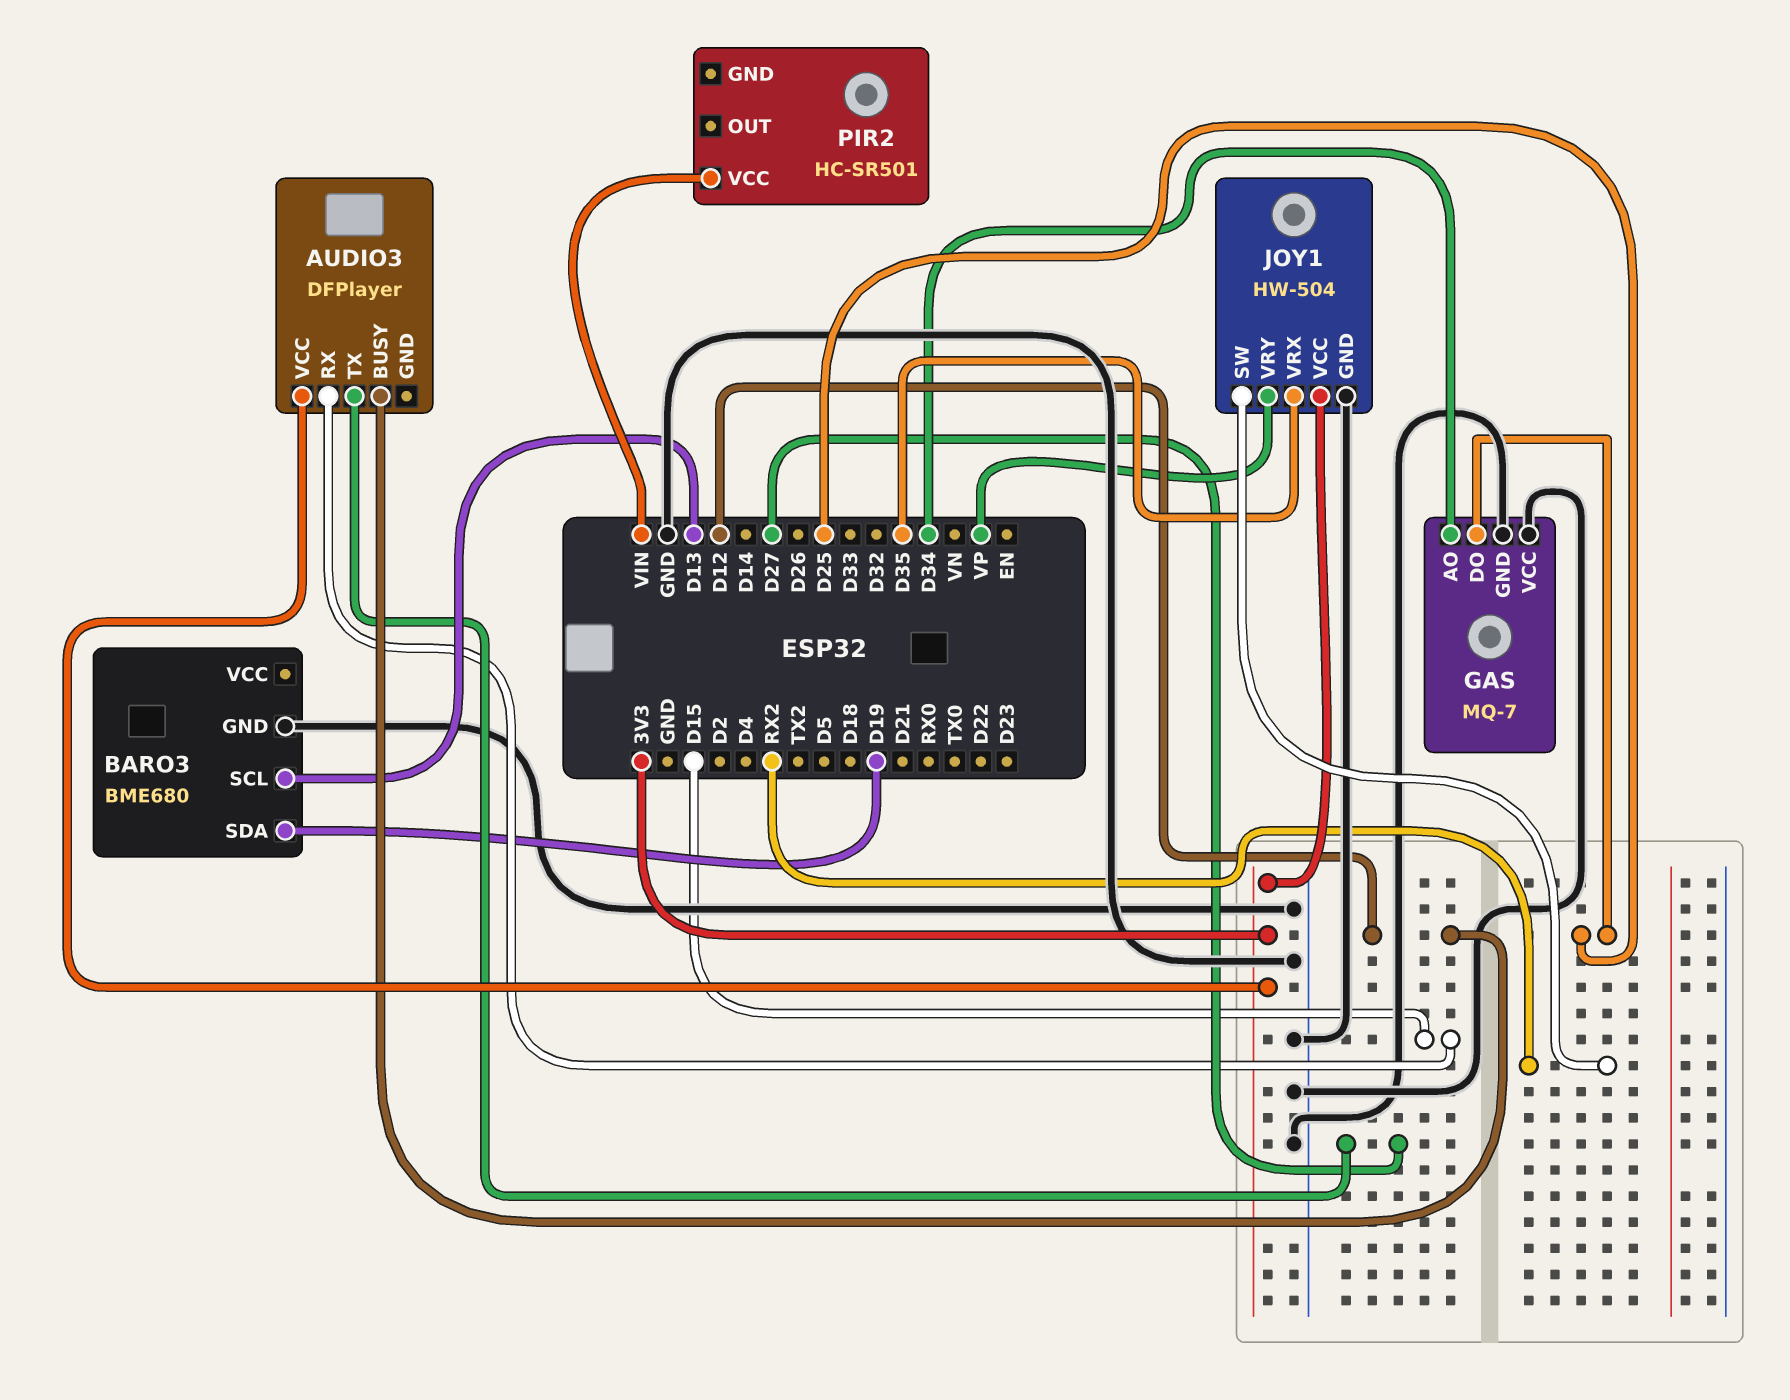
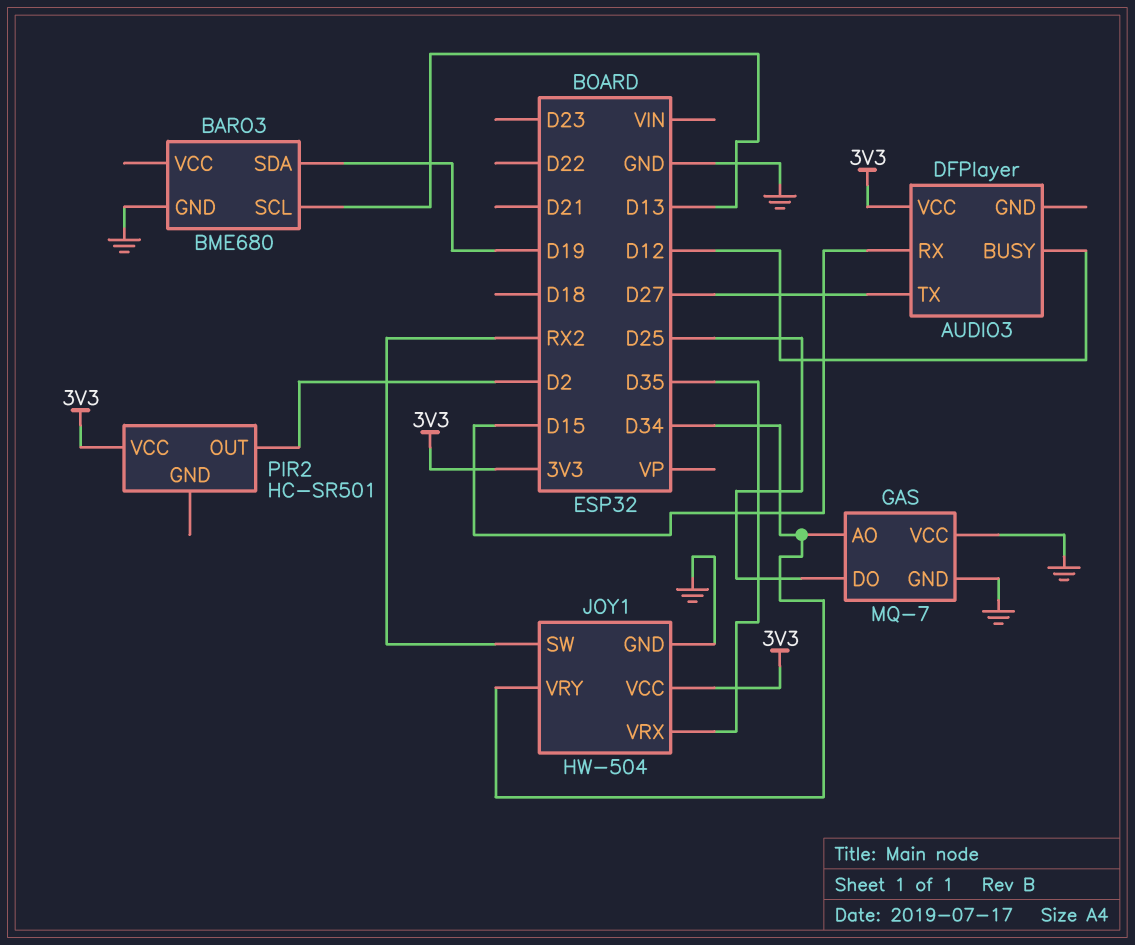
JOY1 pin VRY: VP -> D34
PIR2 pin OUT: none -> D2
PIR2 pin VCC: VIN -> 3V3

